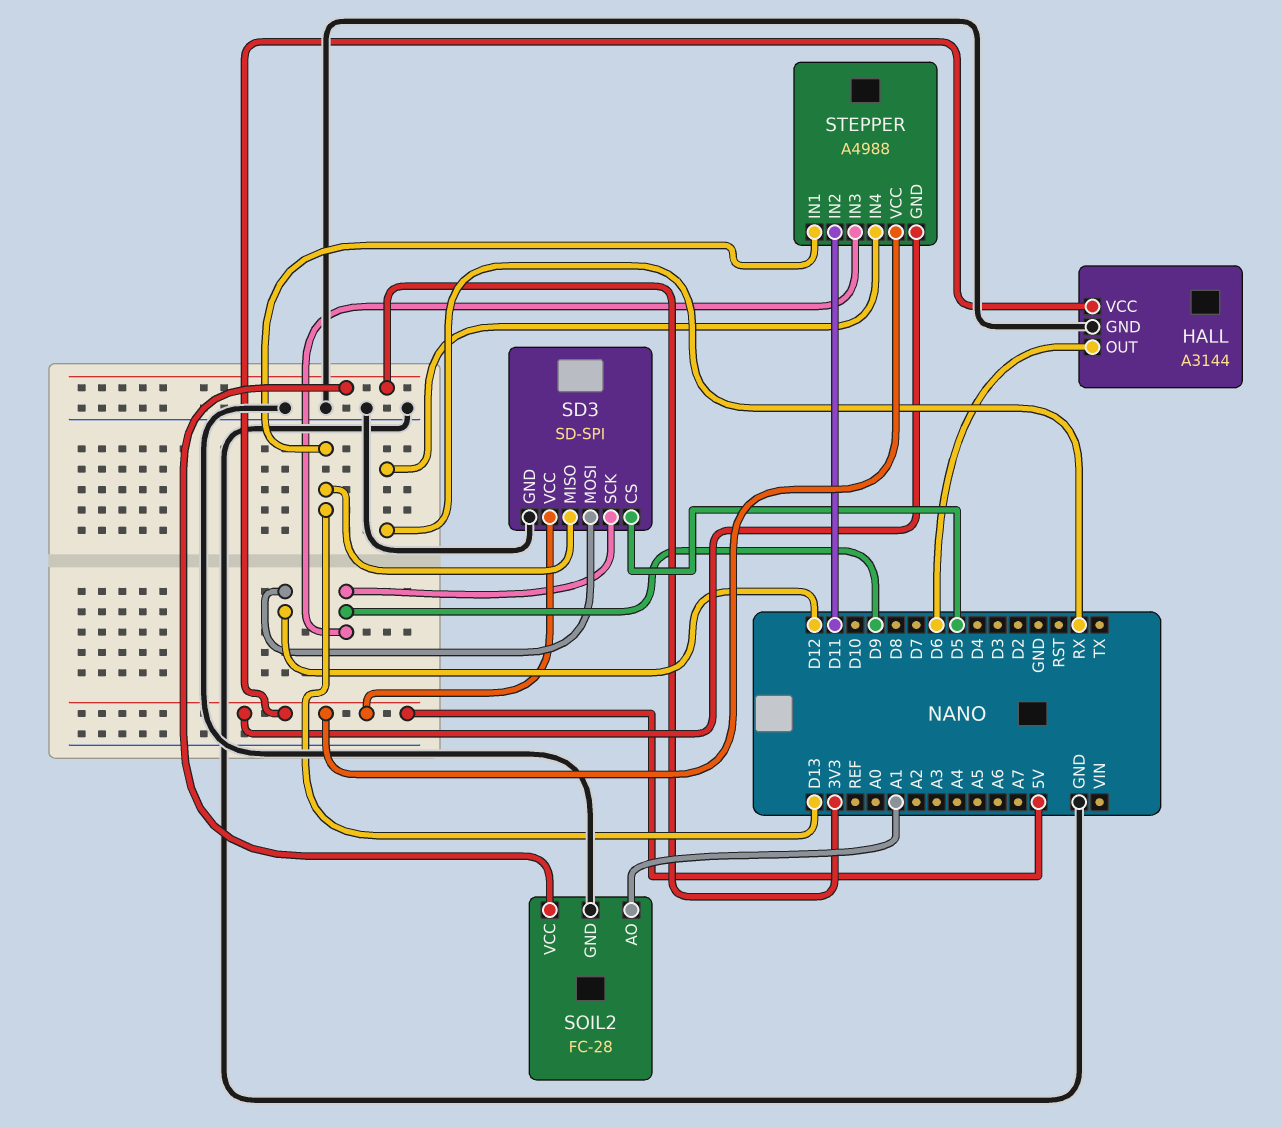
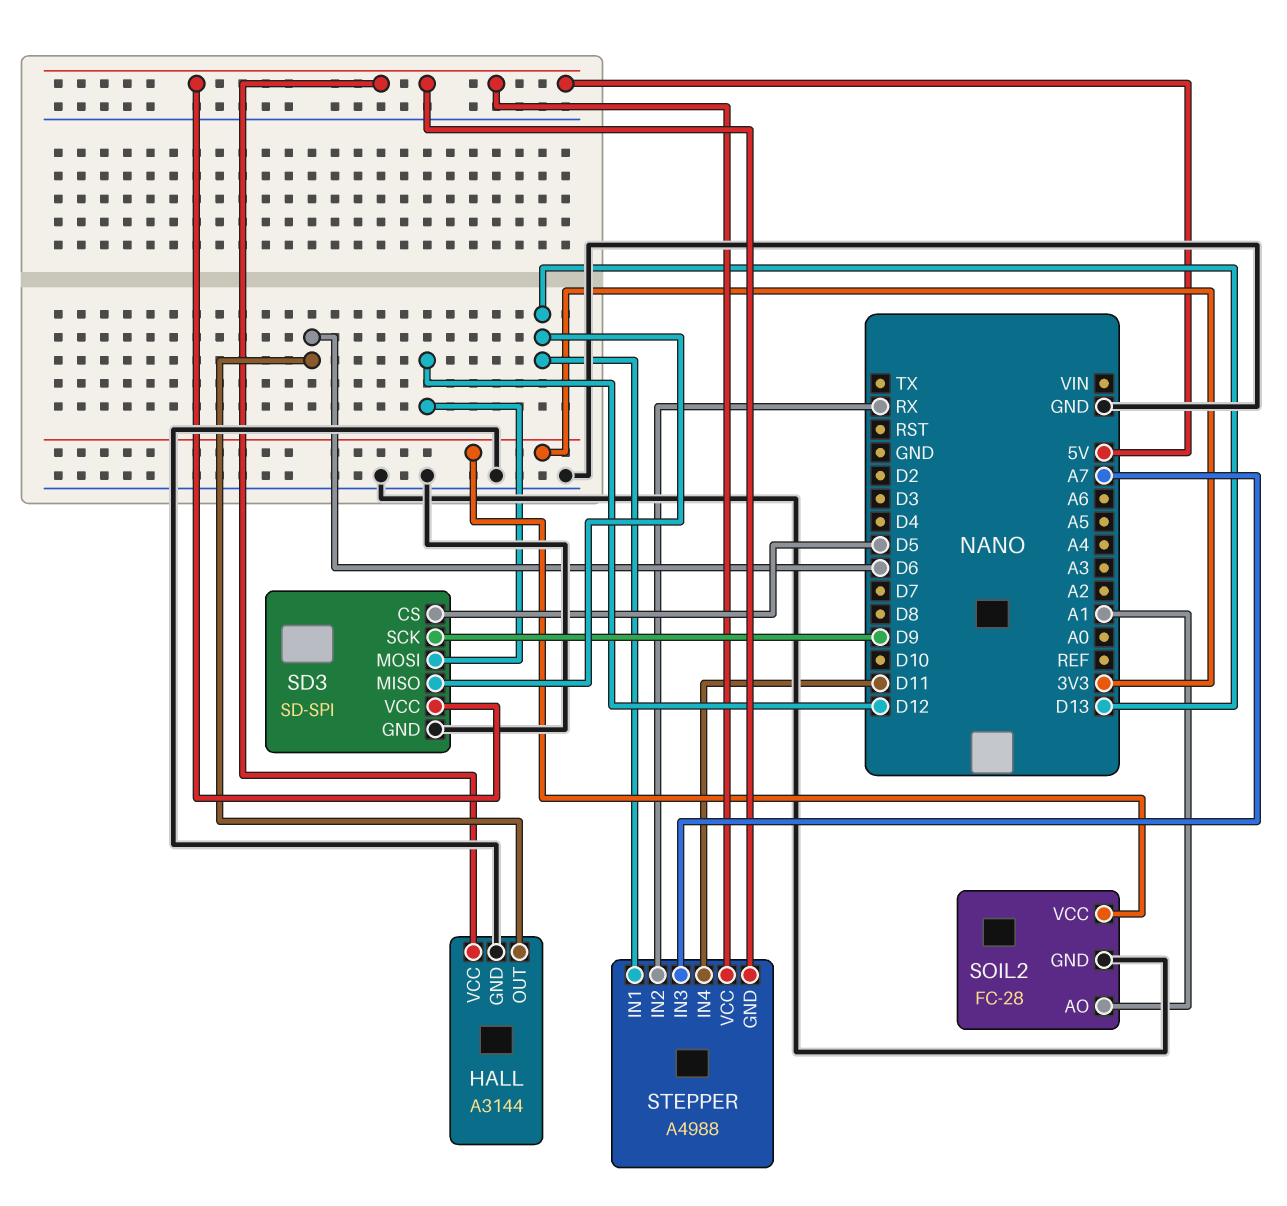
STEPPER pin IN2: D11 -> RX
STEPPER pin IN3: D9 -> A7
STEPPER pin IN4: RX -> D11

